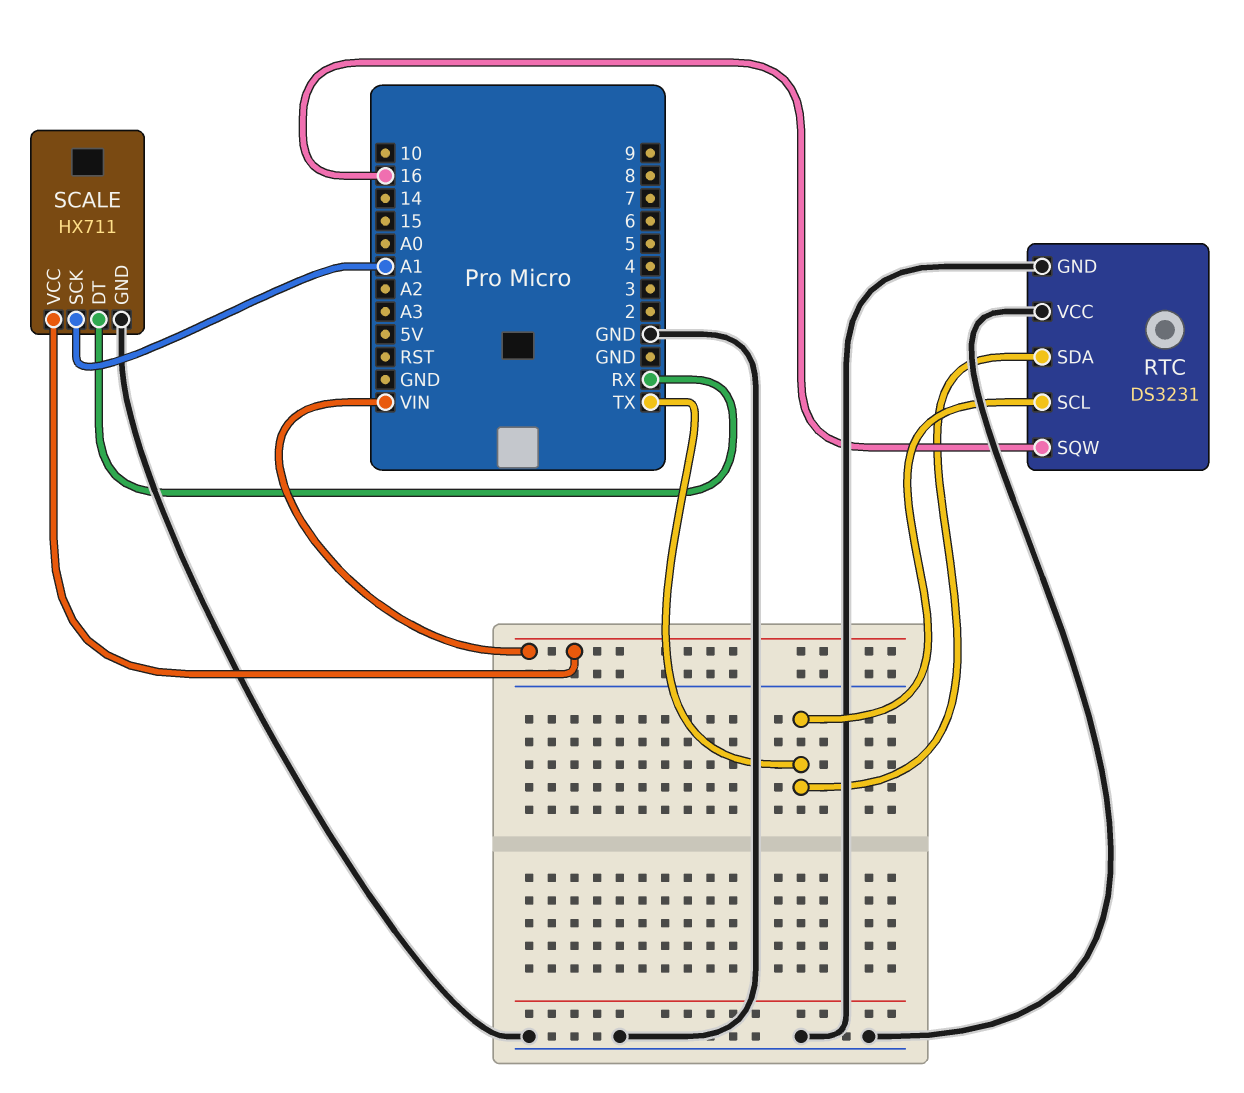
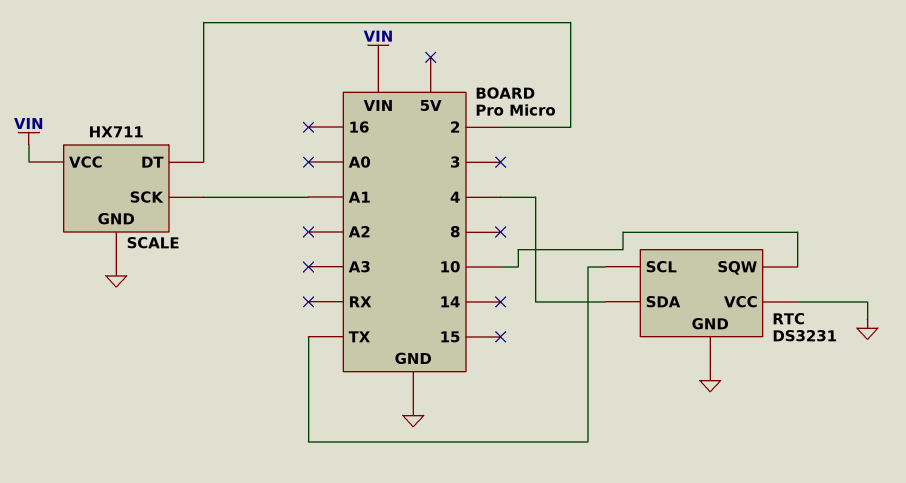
RTC pin SDA: TX -> 4
RTC pin SQW: 16 -> 10
SCALE pin DT: RX -> 2

